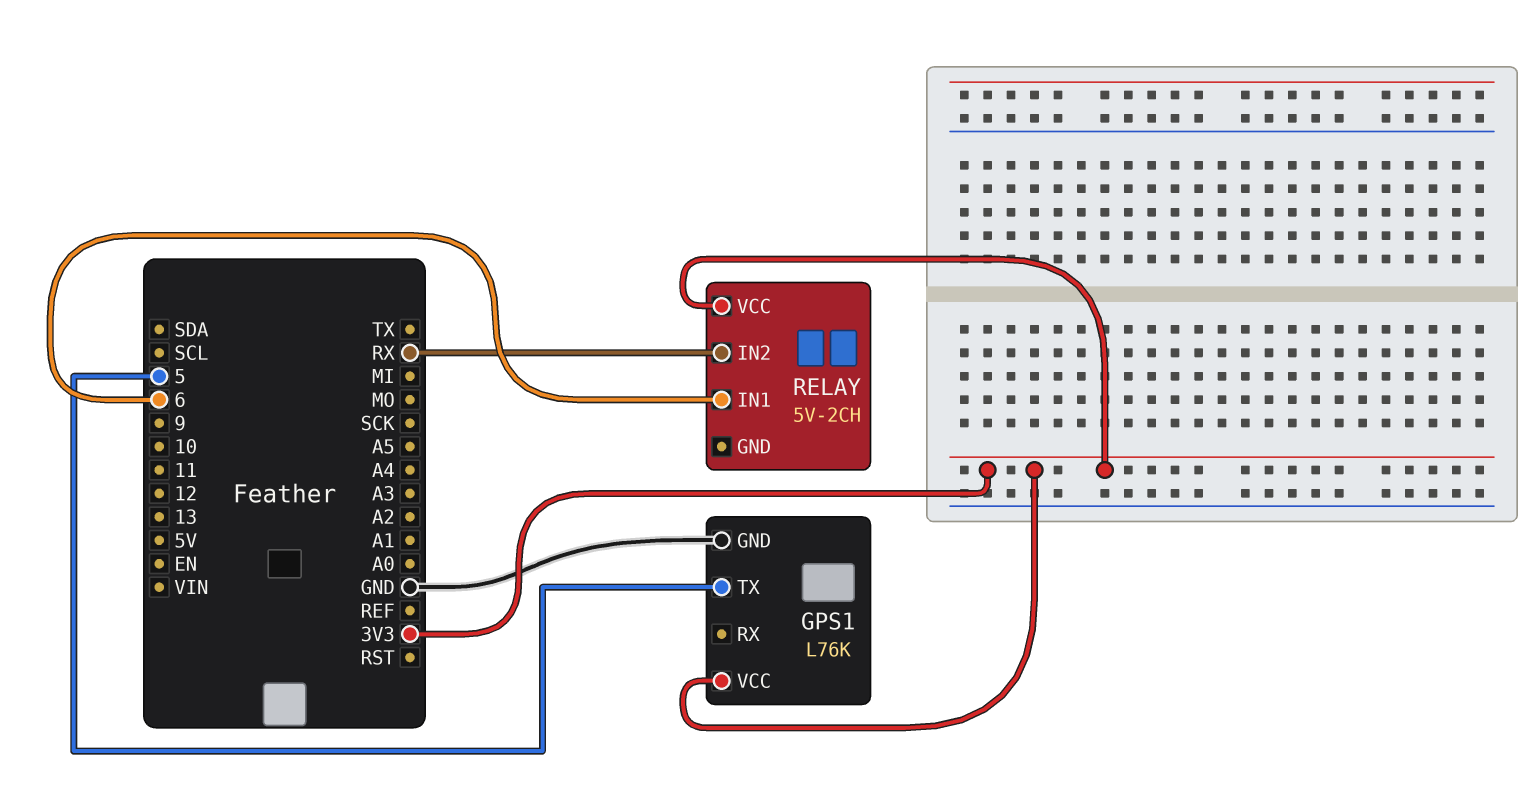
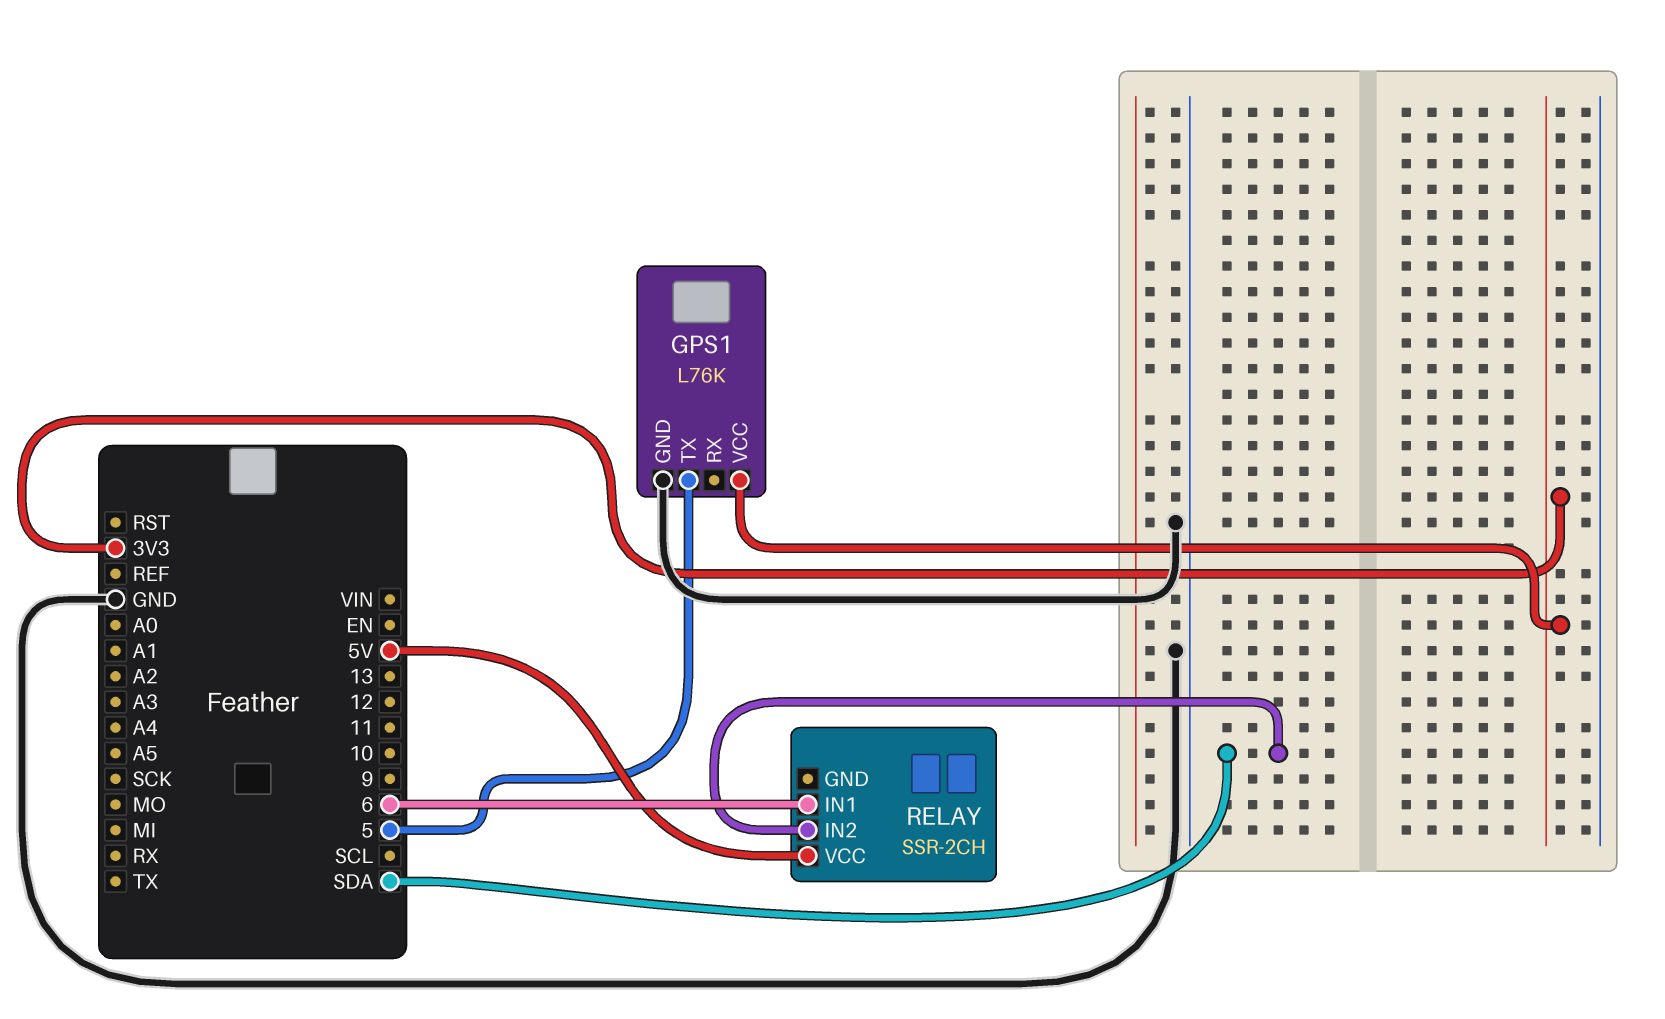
RELAY: 5V-2CH -> SSR-2CH
RELAY pin IN2: RX -> SDA
RELAY pin VCC: 3V3 -> 5V

